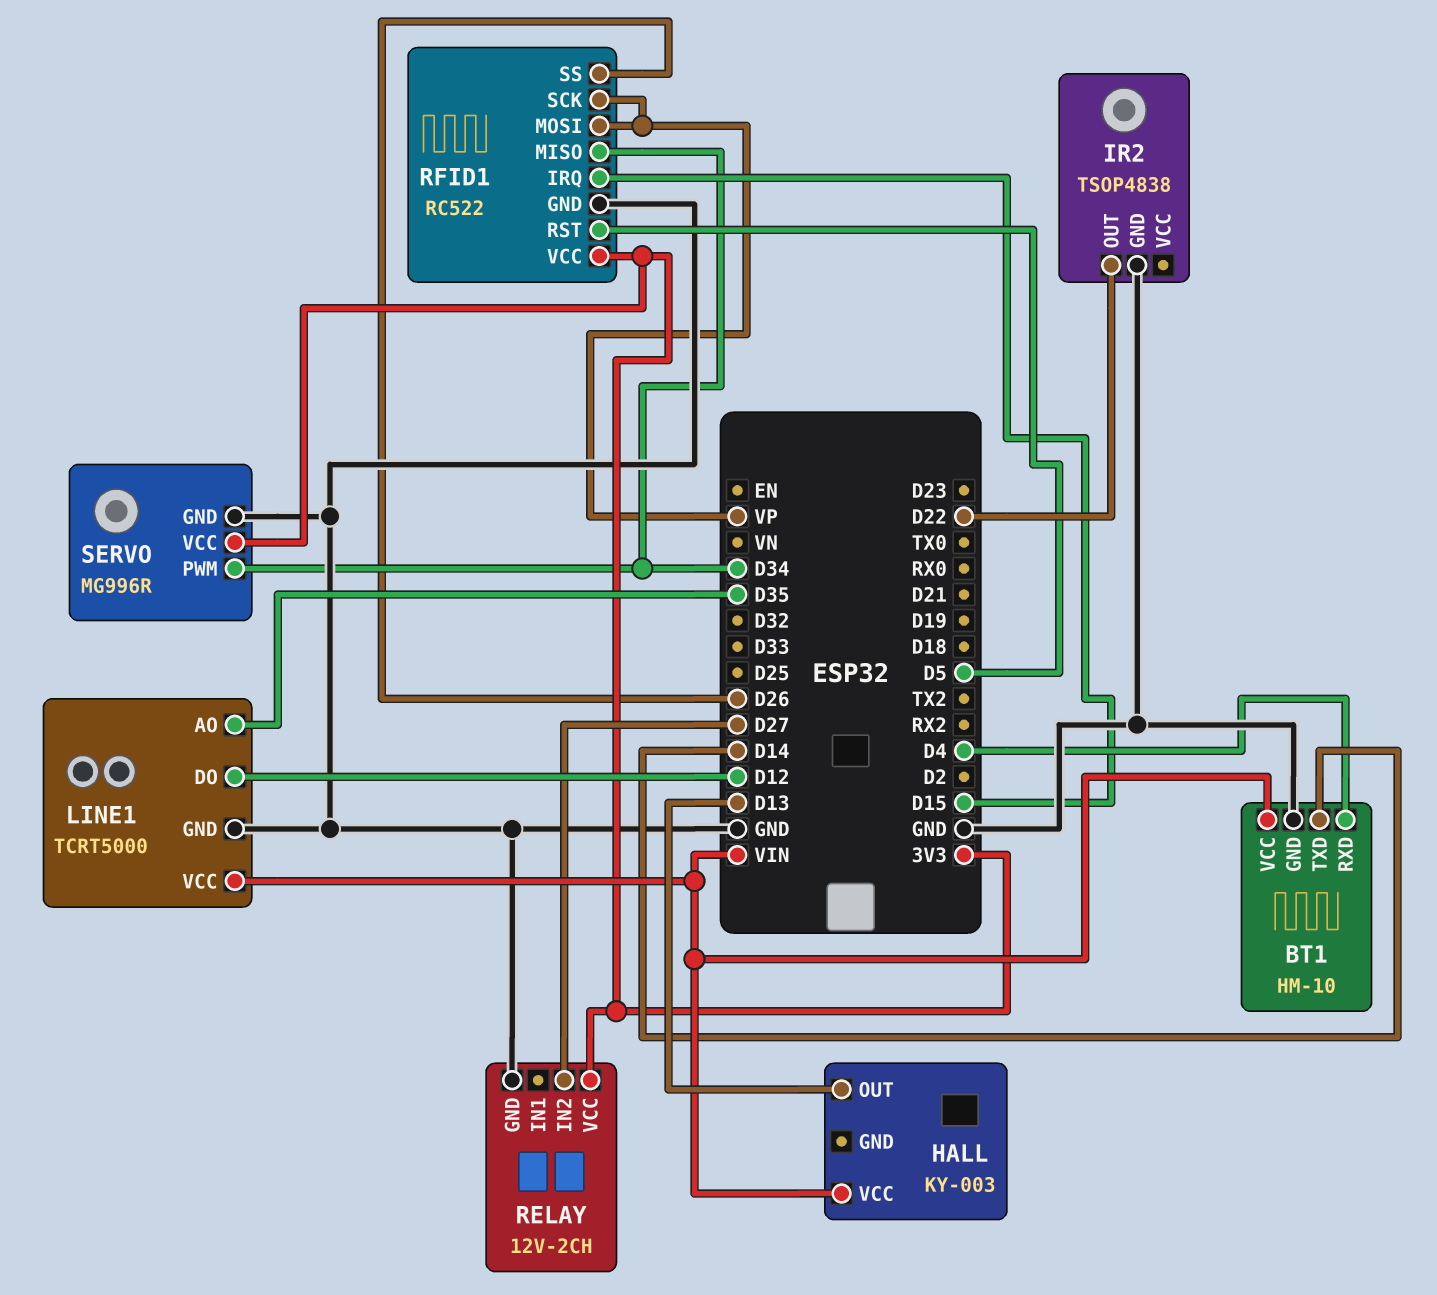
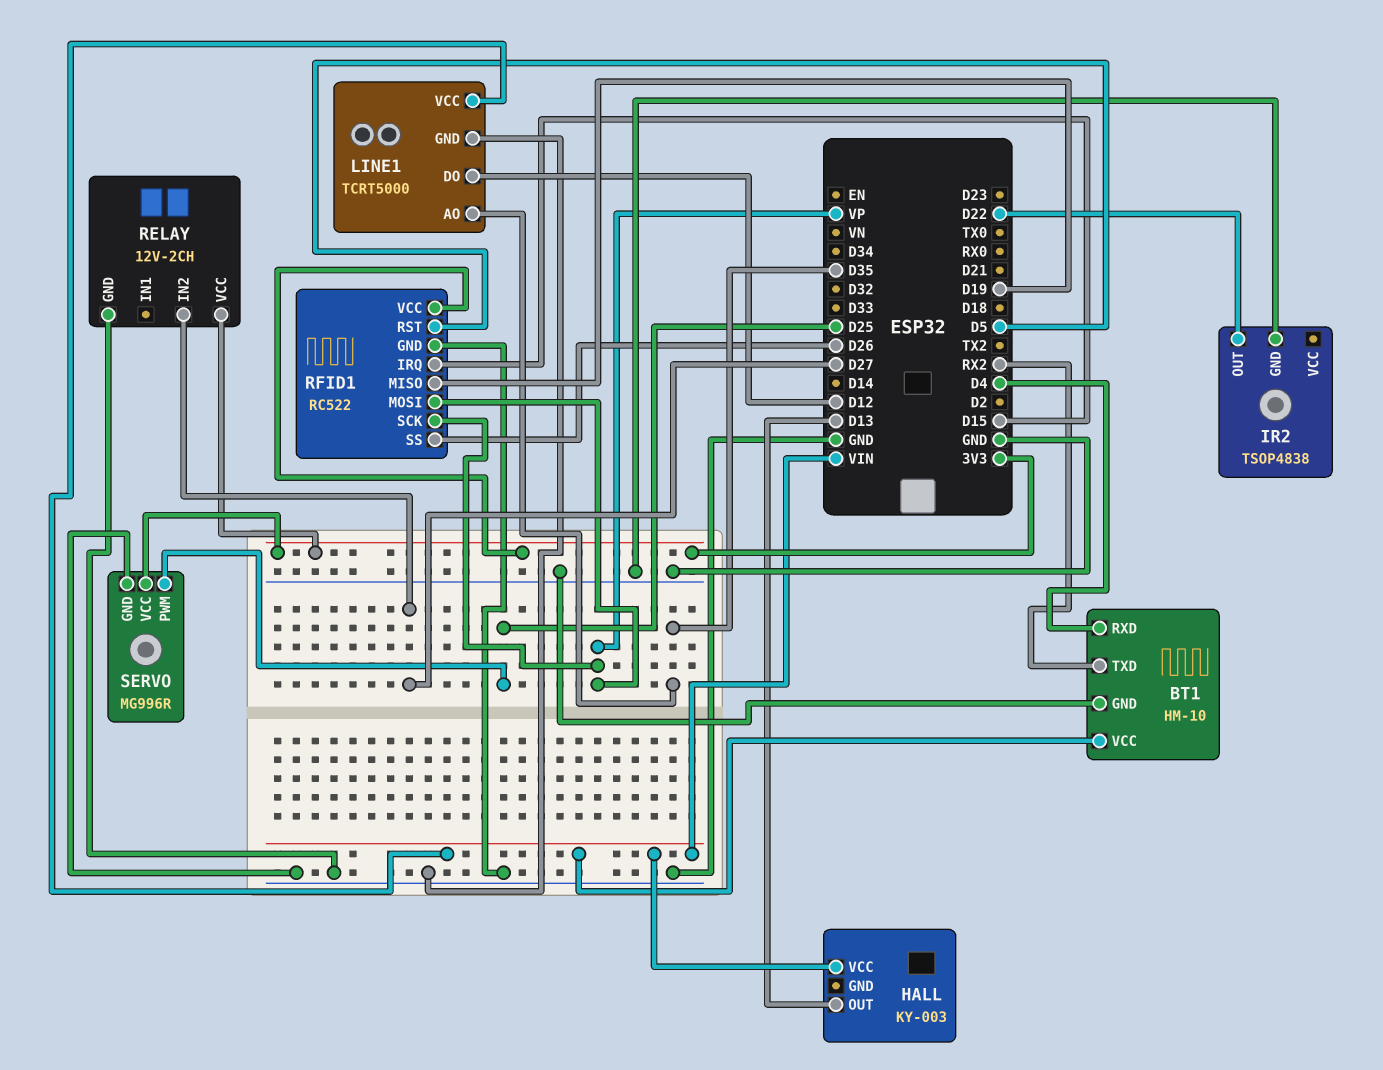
BT1 pin TXD: D14 -> RX2
RFID1 pin MISO: D34 -> D19
SERVO pin PWM: D34 -> D25

